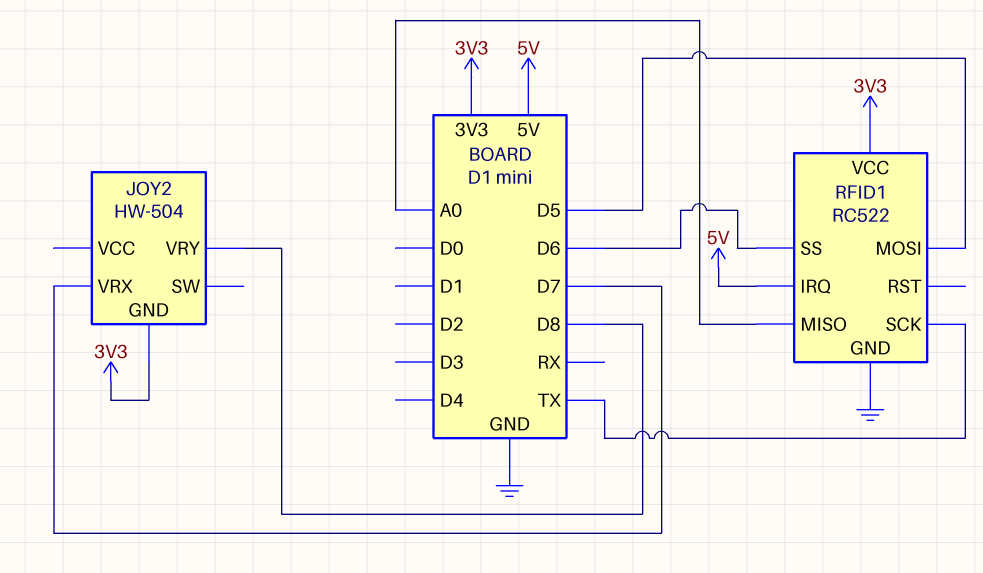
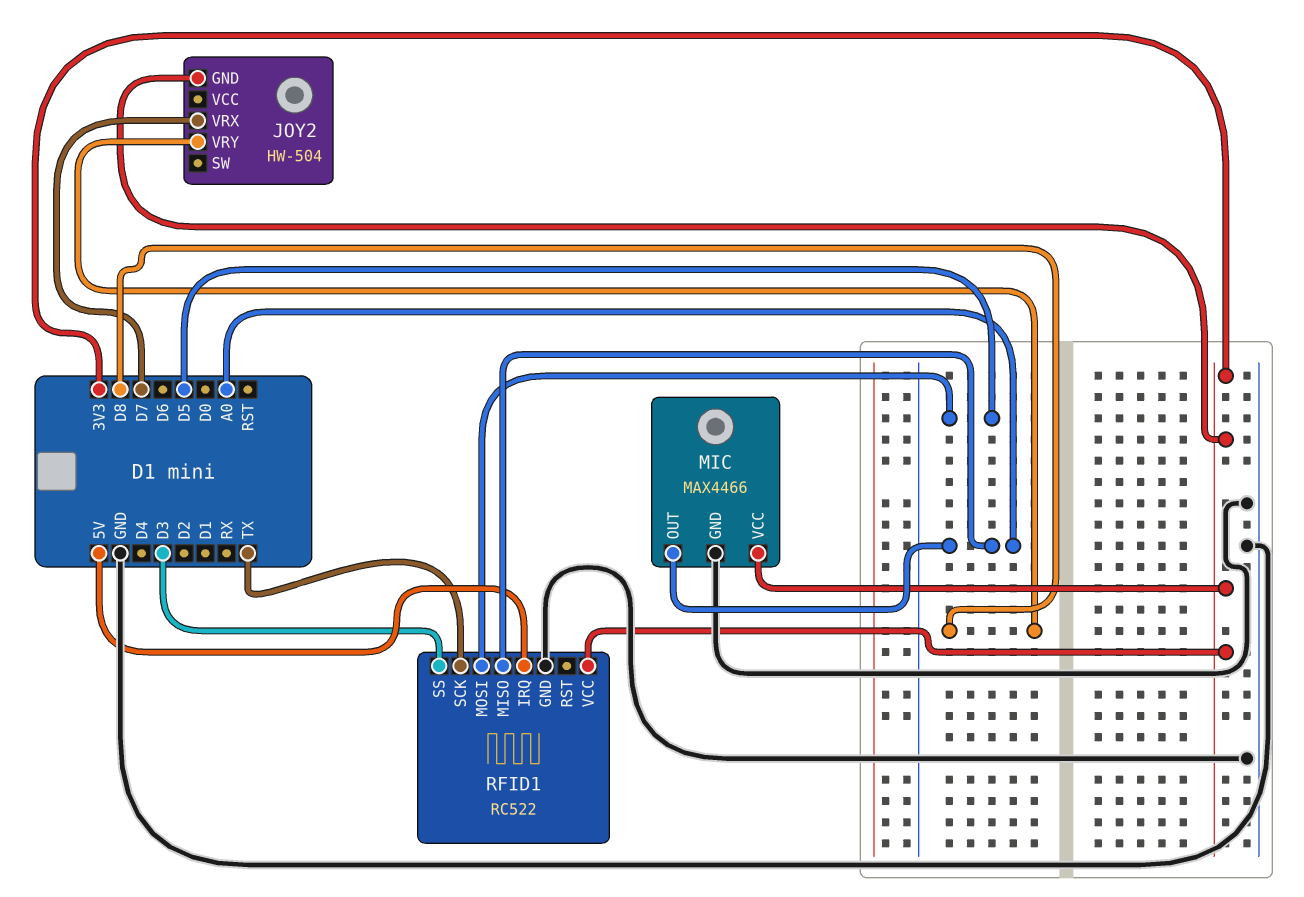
MIC: none -> MAX4466
MIC pin GND: none -> GND
MIC pin OUT: none -> A0
MIC pin VCC: none -> 3V3
RFID1 pin SS: D6 -> D3

